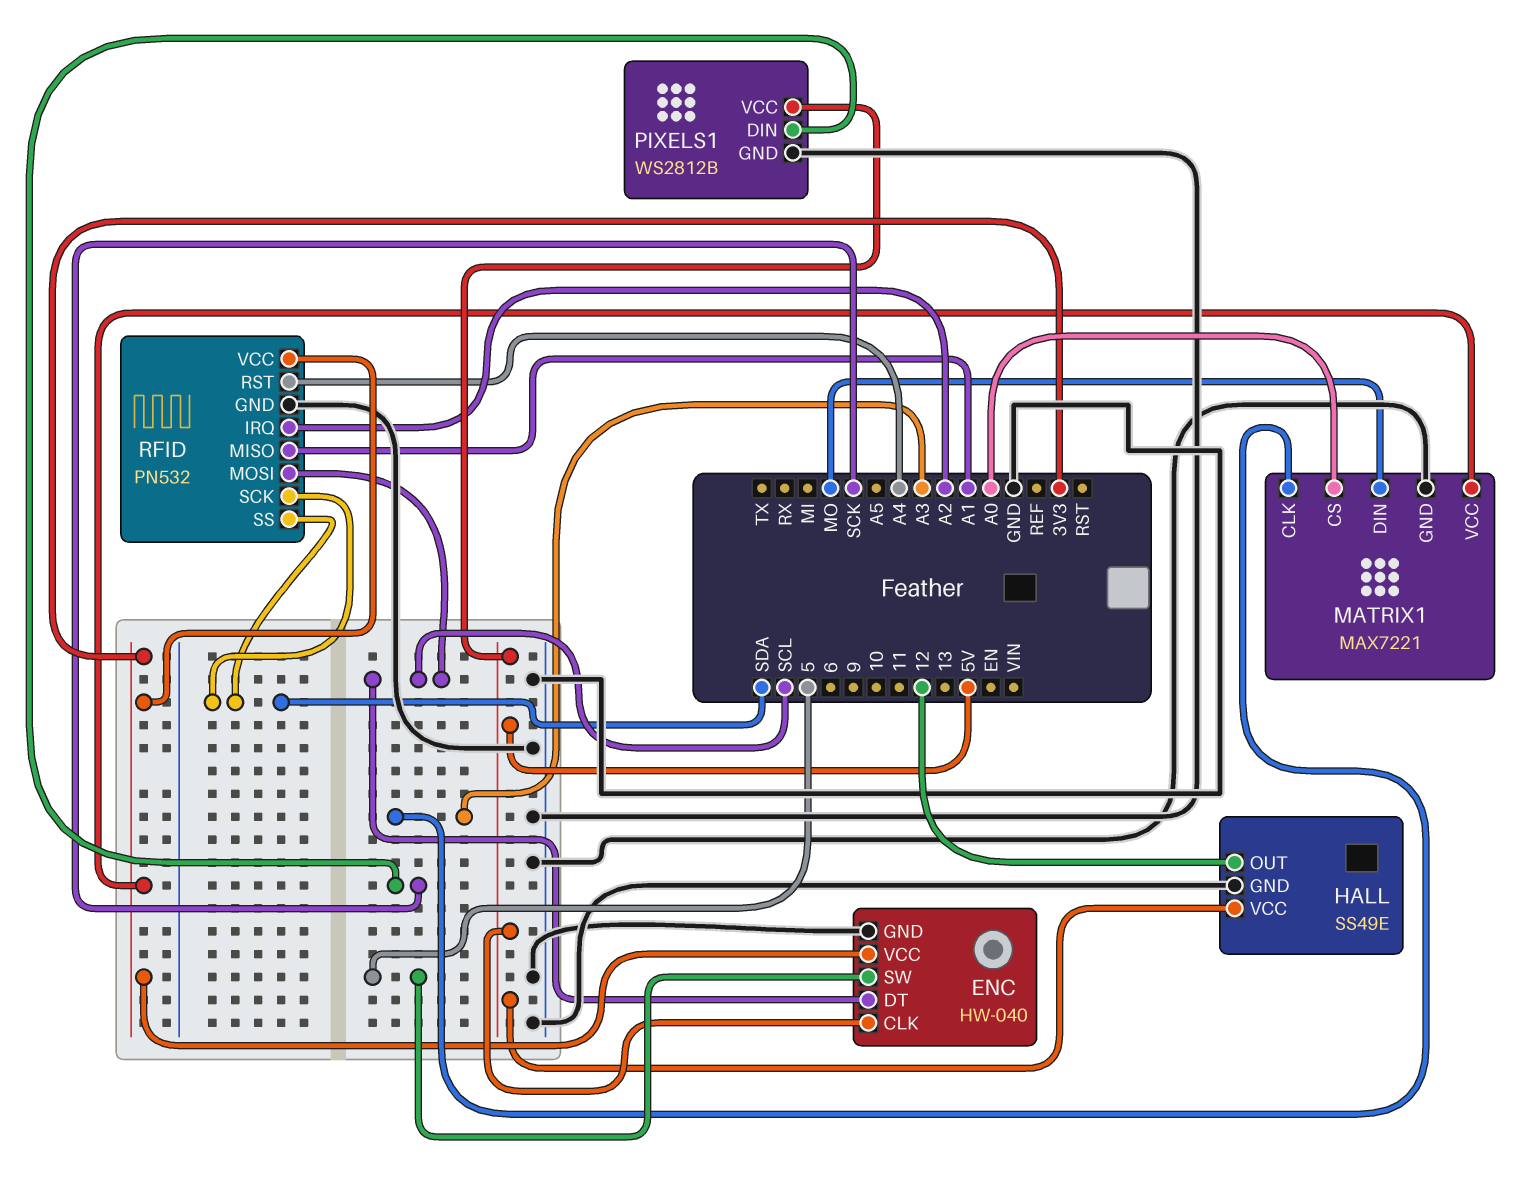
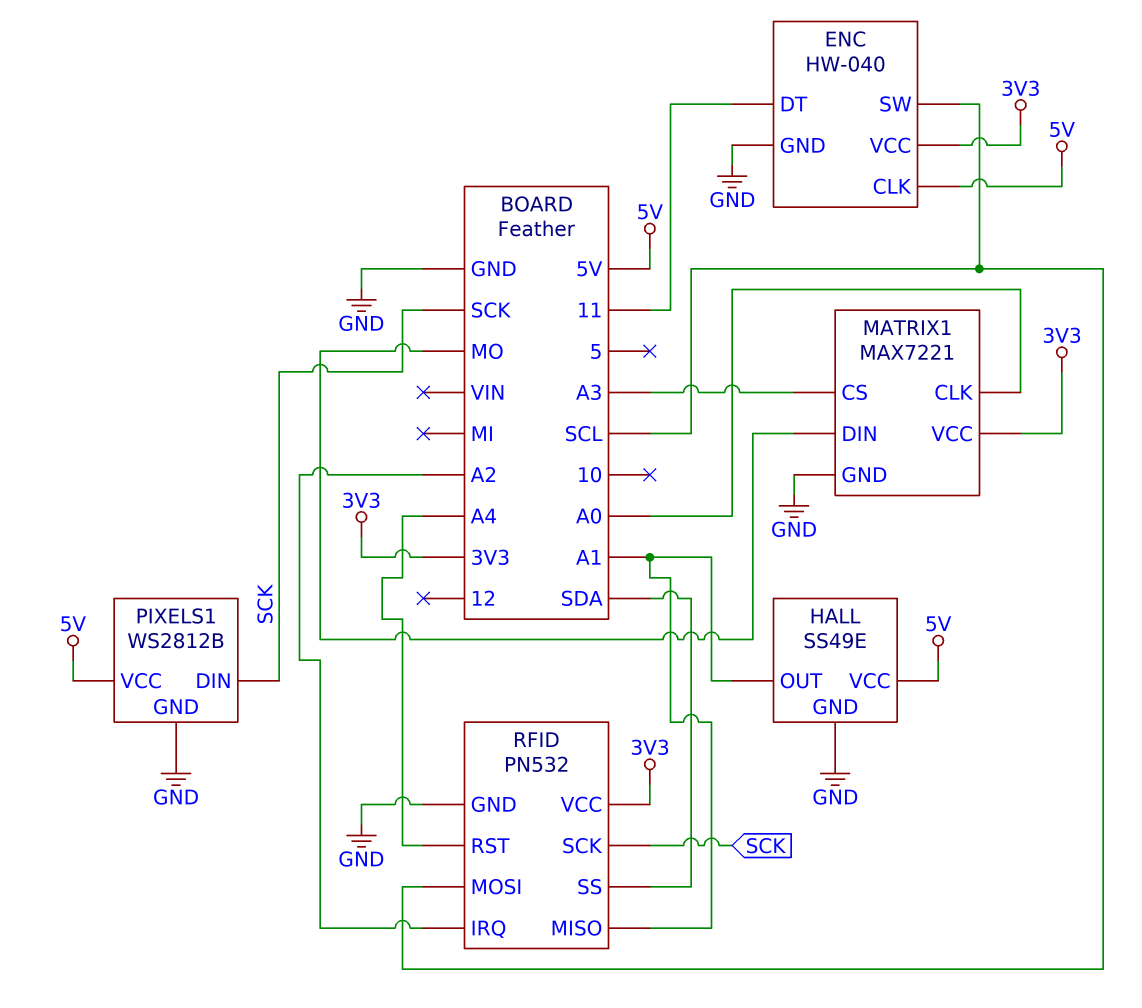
ENC pin DT: SCL -> 11
ENC pin SW: 5 -> SCL
HALL pin OUT: 12 -> A1
MATRIX1 pin CLK: A3 -> A0
MATRIX1 pin CS: A0 -> A3
RFID pin SCK: SDA -> SCK

